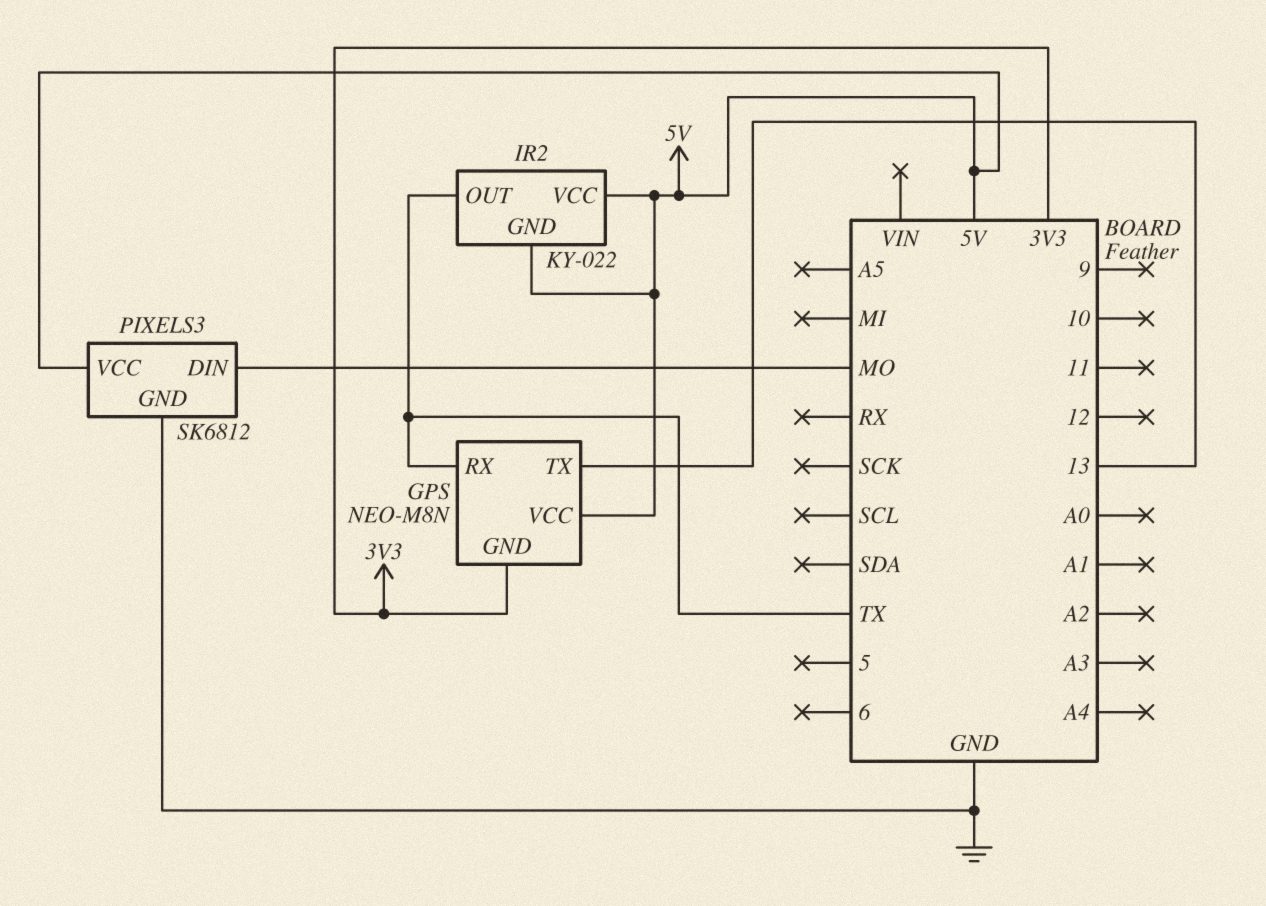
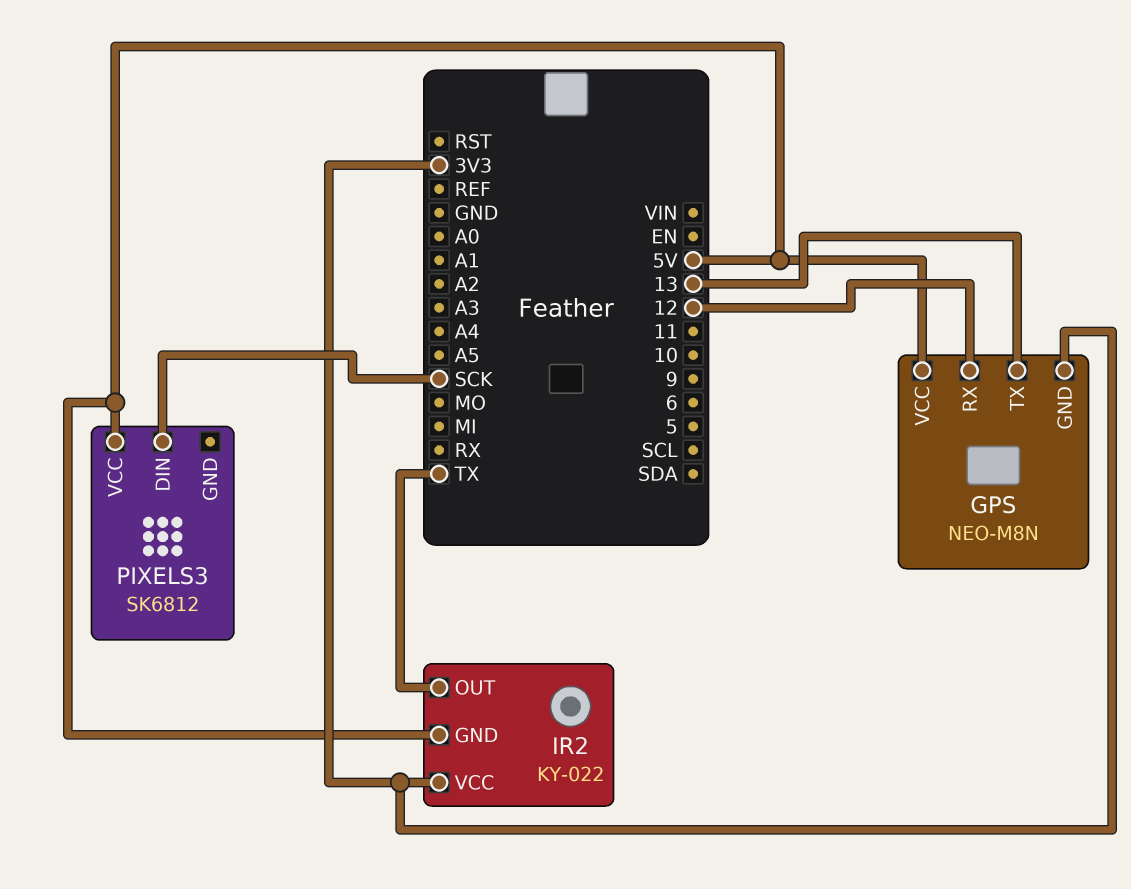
GPS pin RX: TX -> 12
IR2 pin VCC: 5V -> 3V3
PIXELS3 pin DIN: MO -> SCK
PIXELS3 pin GND: GND -> none

